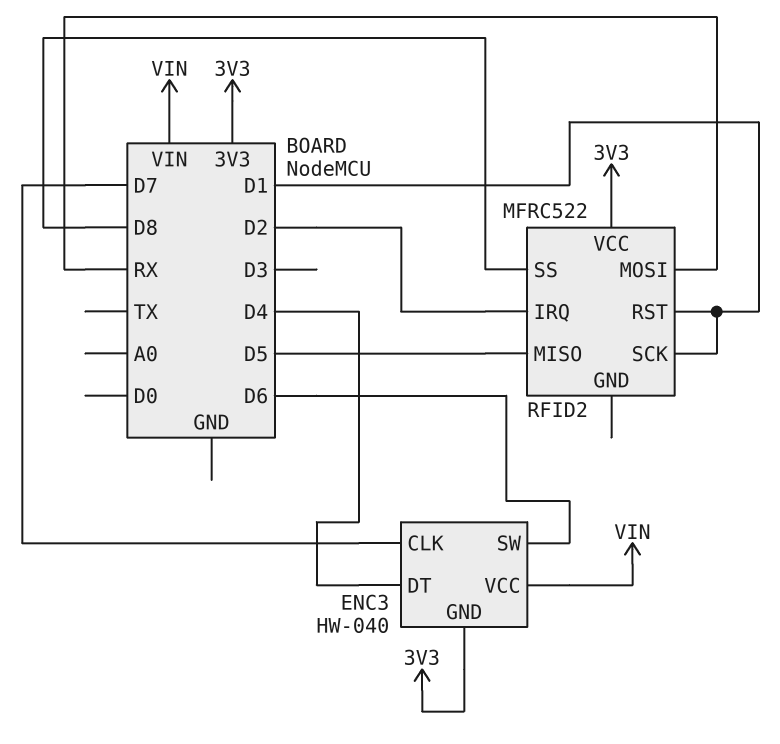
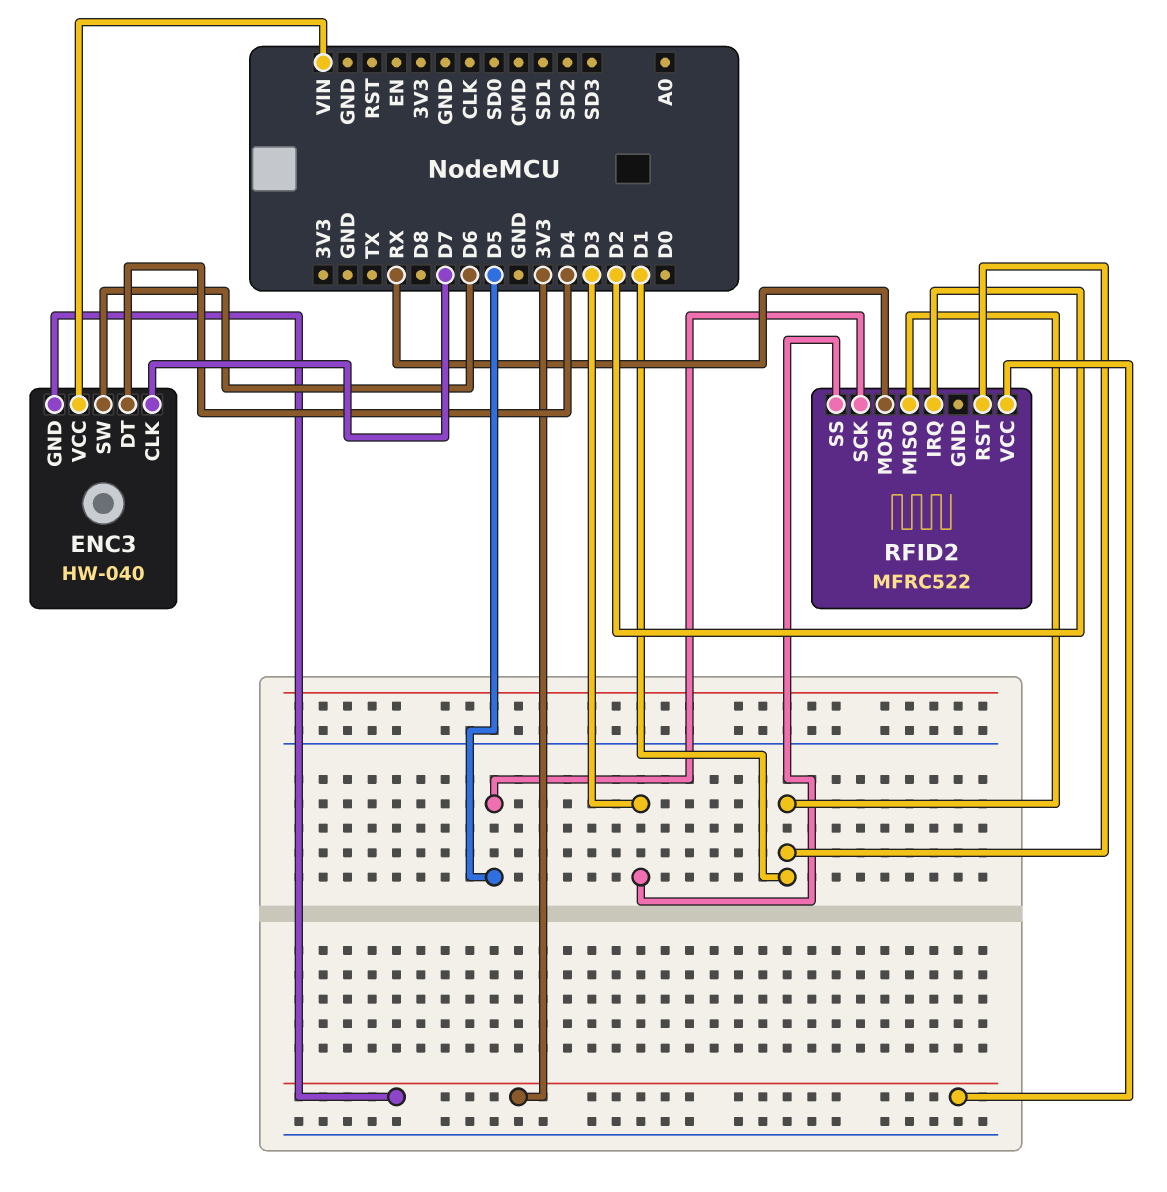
RFID2 pin MISO: D5 -> D1
RFID2 pin SCK: D1 -> D5
RFID2 pin SS: D8 -> D3

